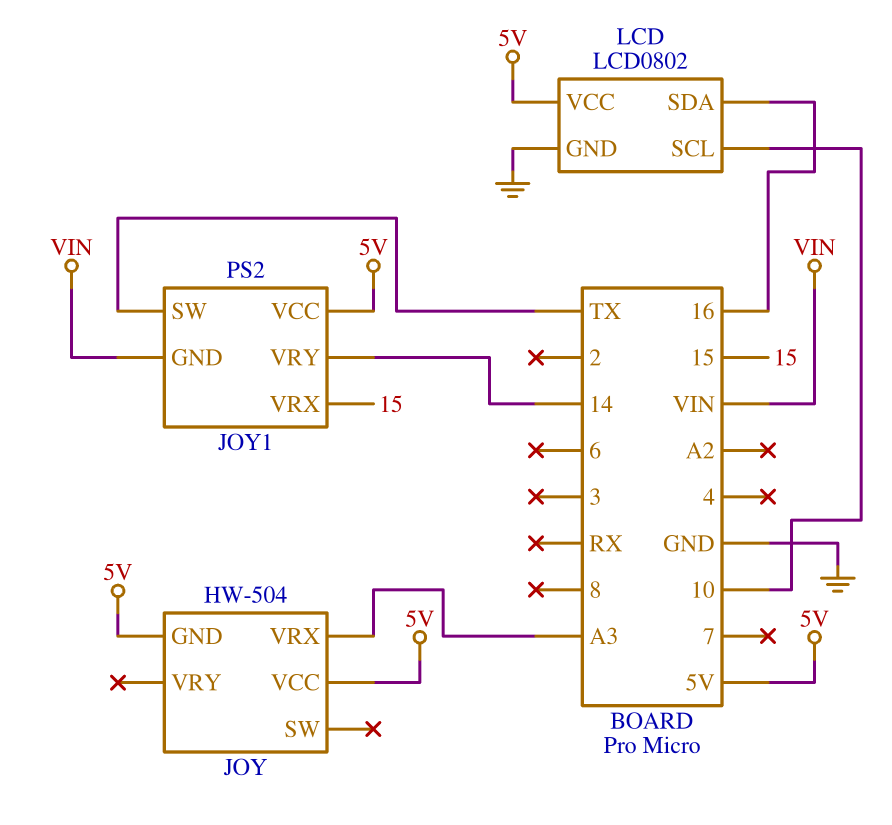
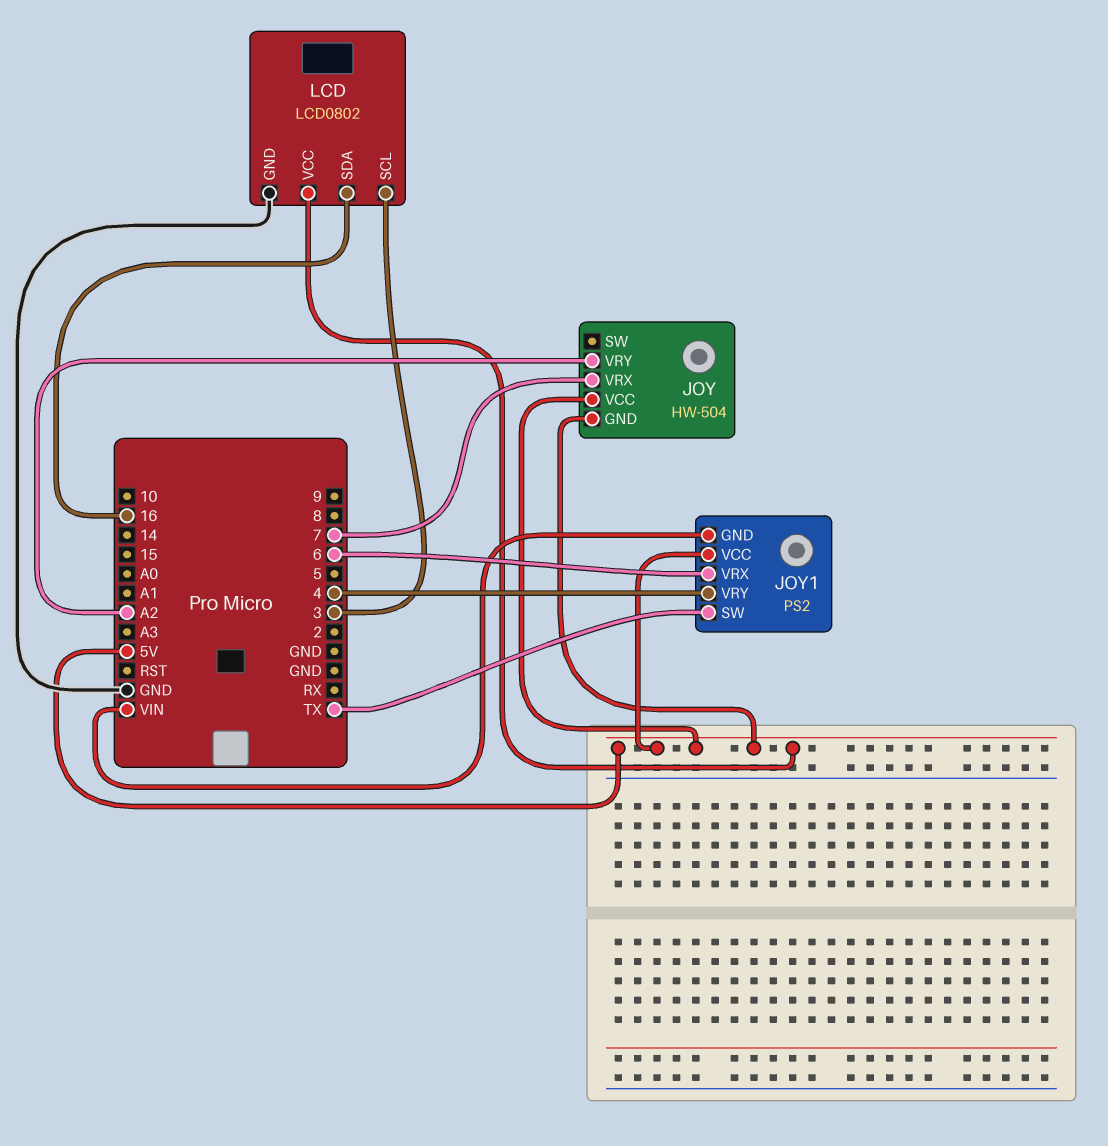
JOY pin VRX: A3 -> 7
JOY pin VRY: none -> A2
JOY1 pin VRX: 15 -> 6
JOY1 pin VRY: 14 -> 4
LCD pin SCL: 10 -> 3

